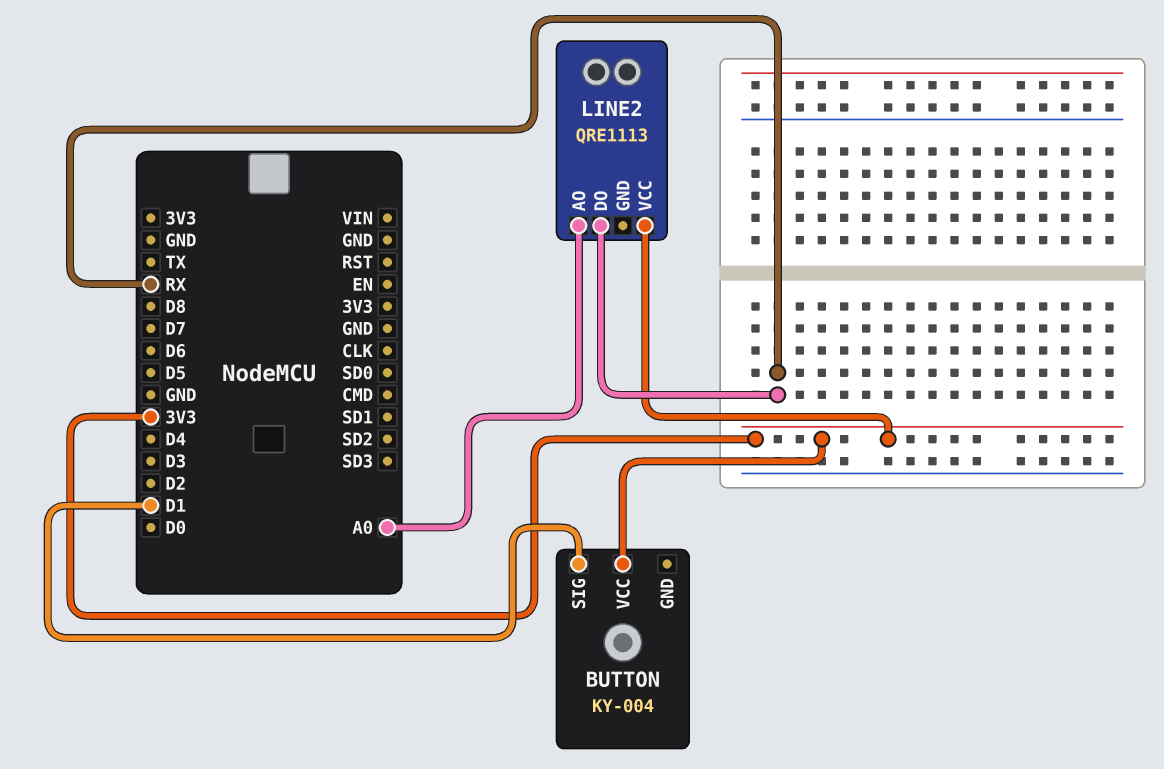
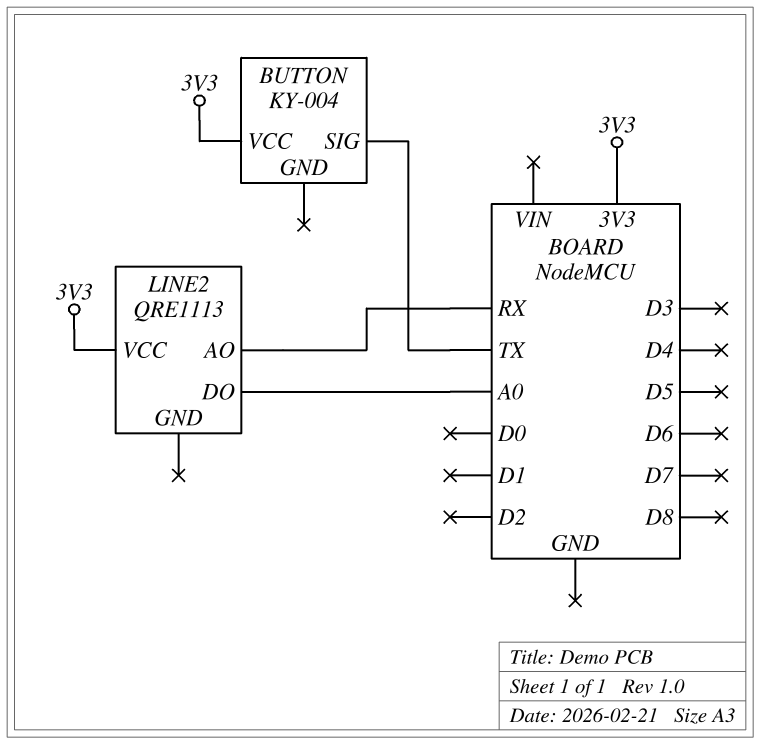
BUTTON pin SIG: D1 -> TX
LINE2 pin AO: A0 -> RX
LINE2 pin DO: RX -> A0

